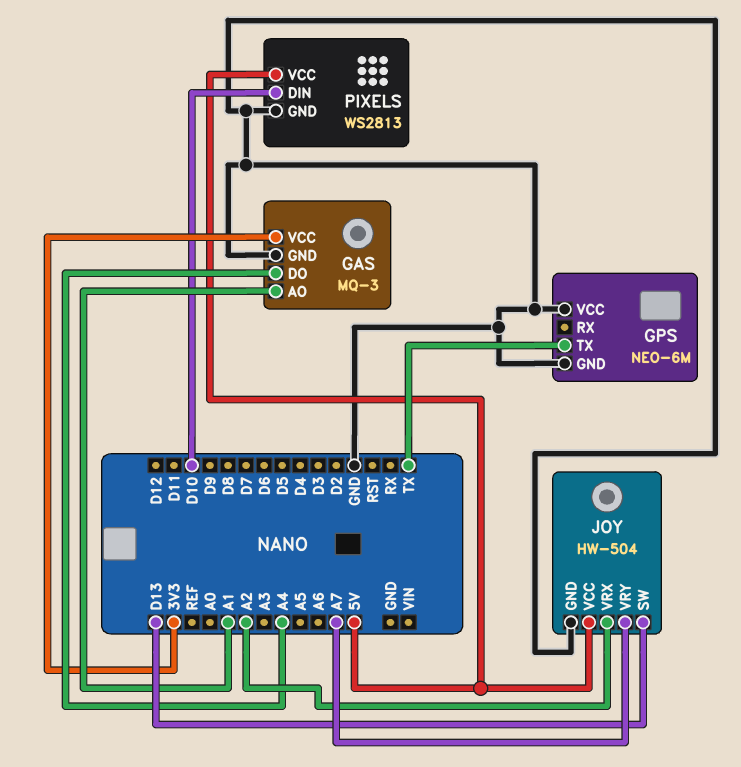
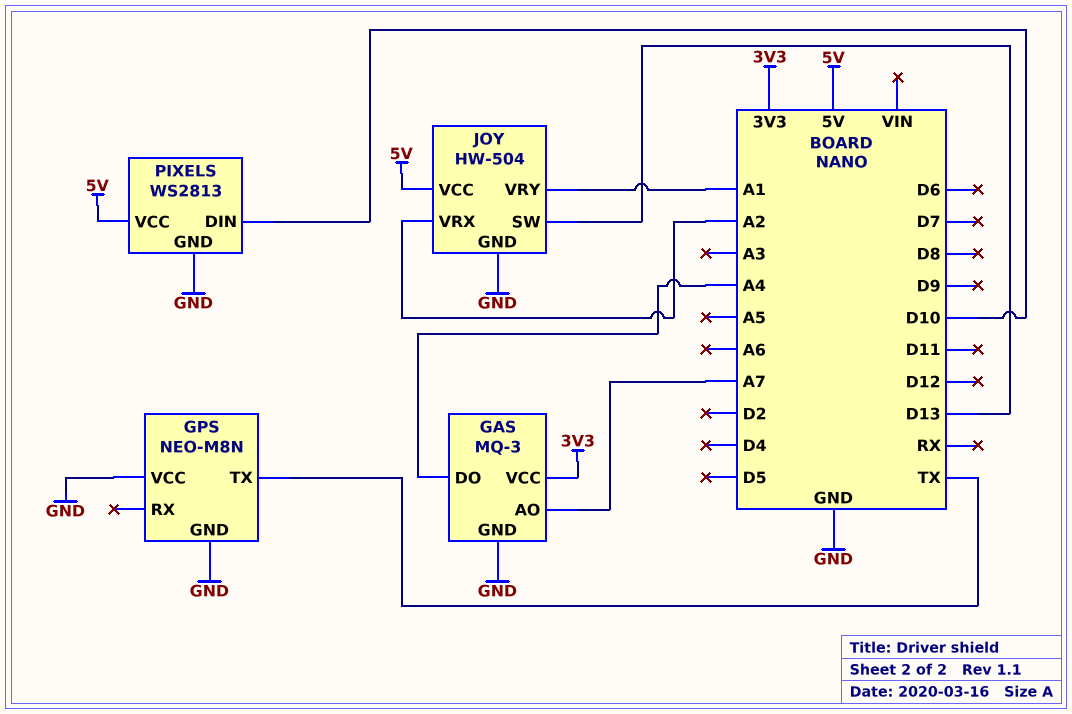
GAS pin AO: A1 -> A7
GPS: NEO-6M -> NEO-M8N
JOY pin VRY: A7 -> A1

